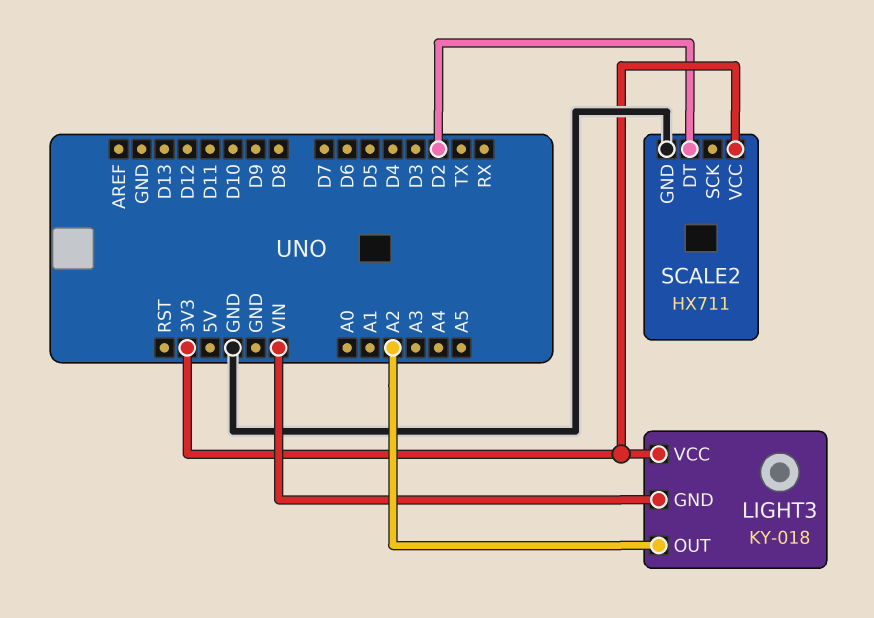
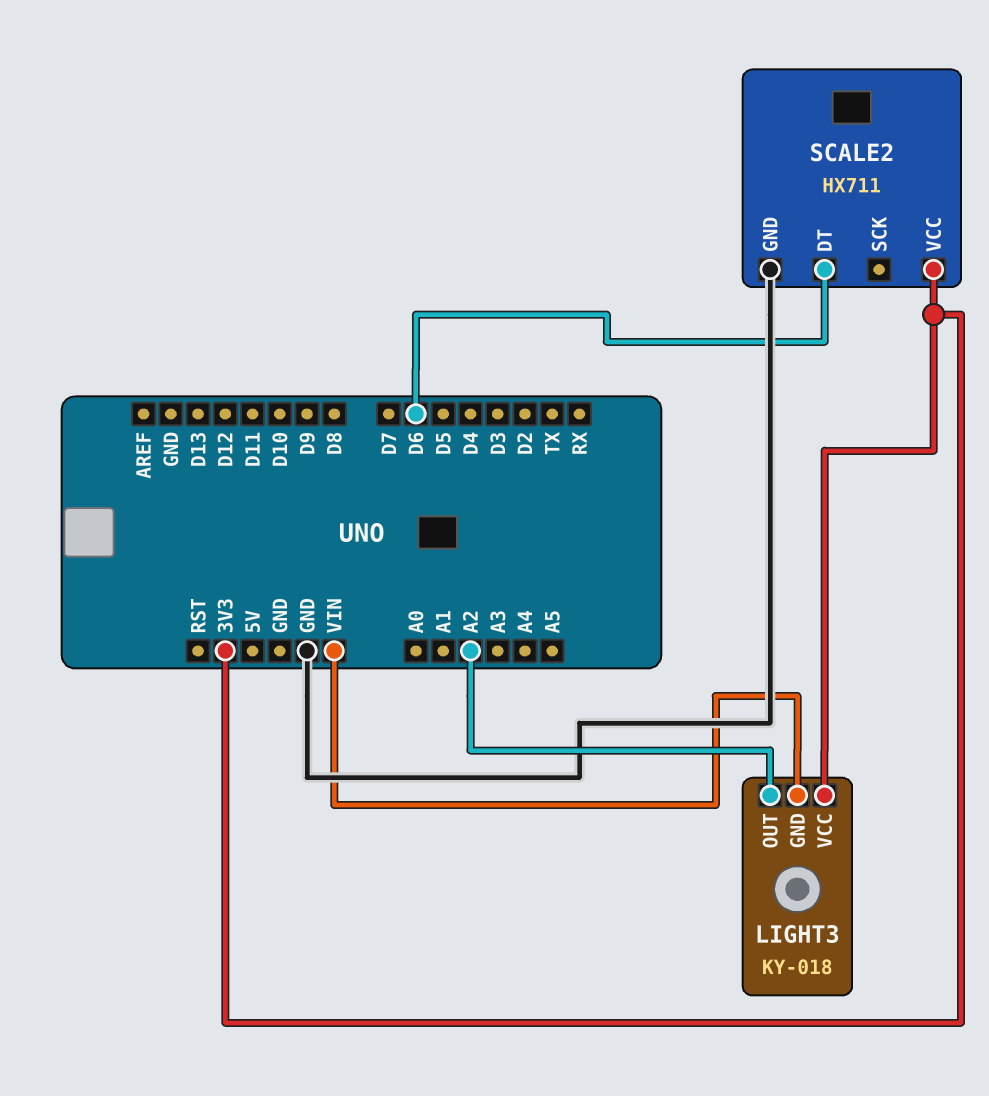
SCALE2 pin DT: D2 -> D6

